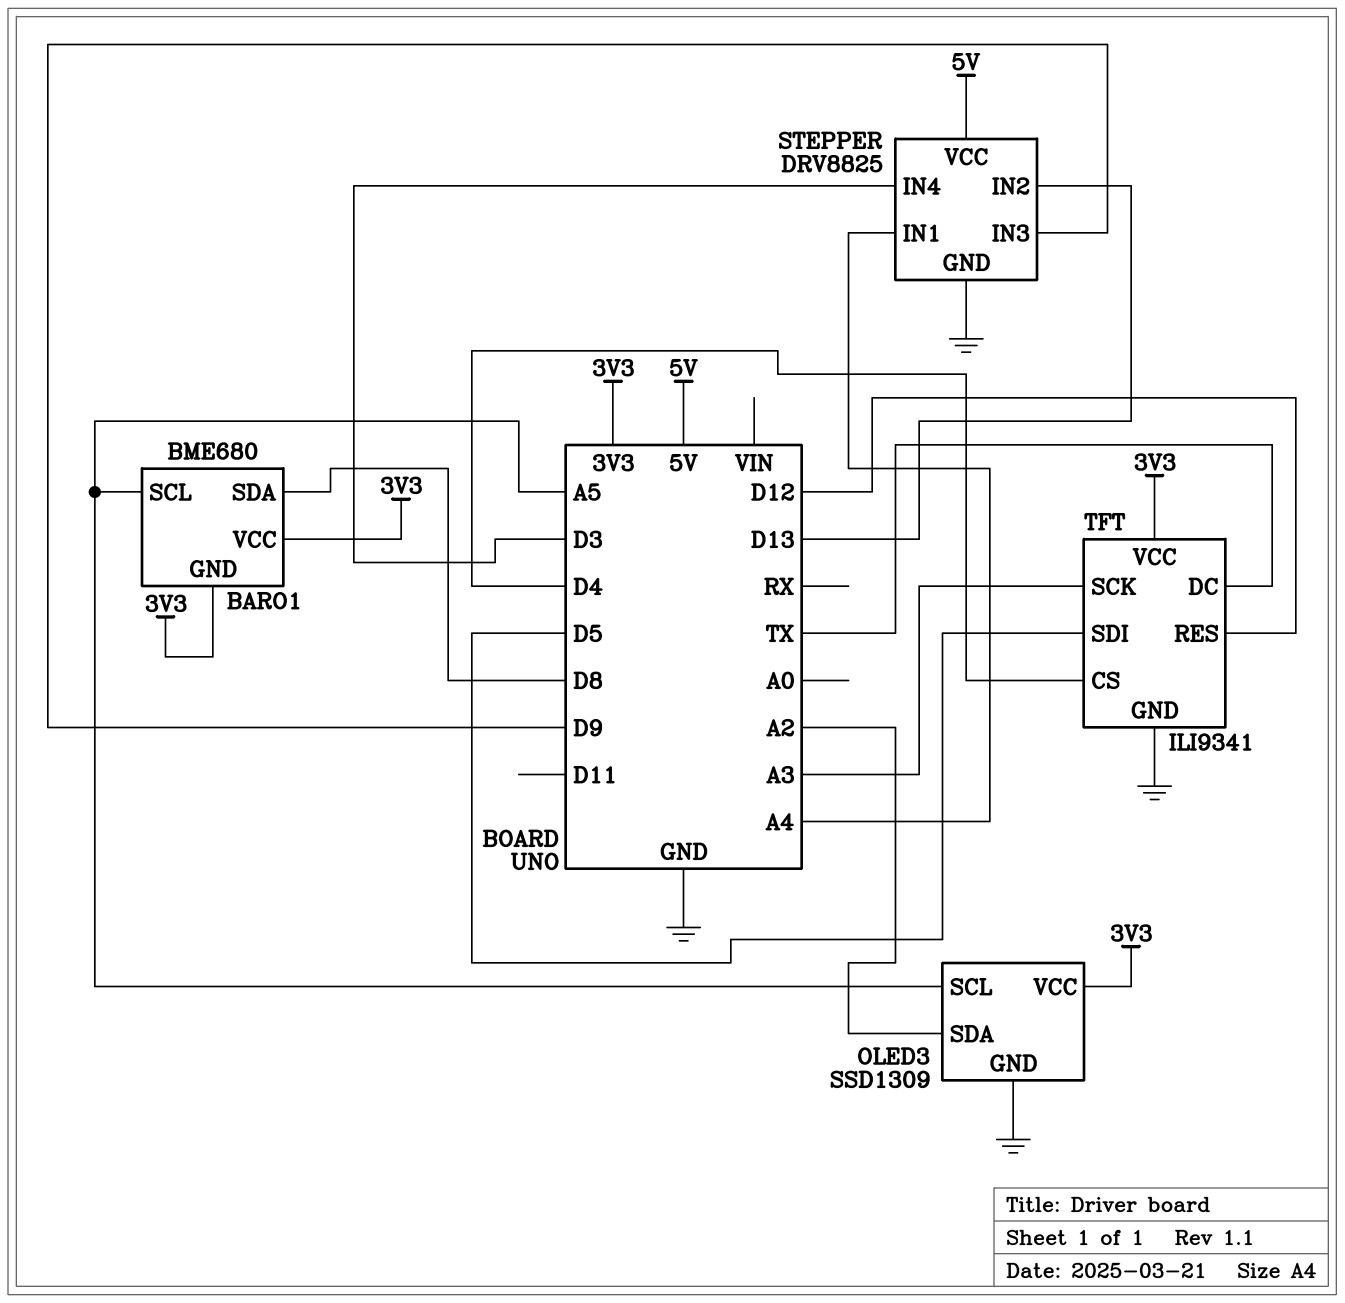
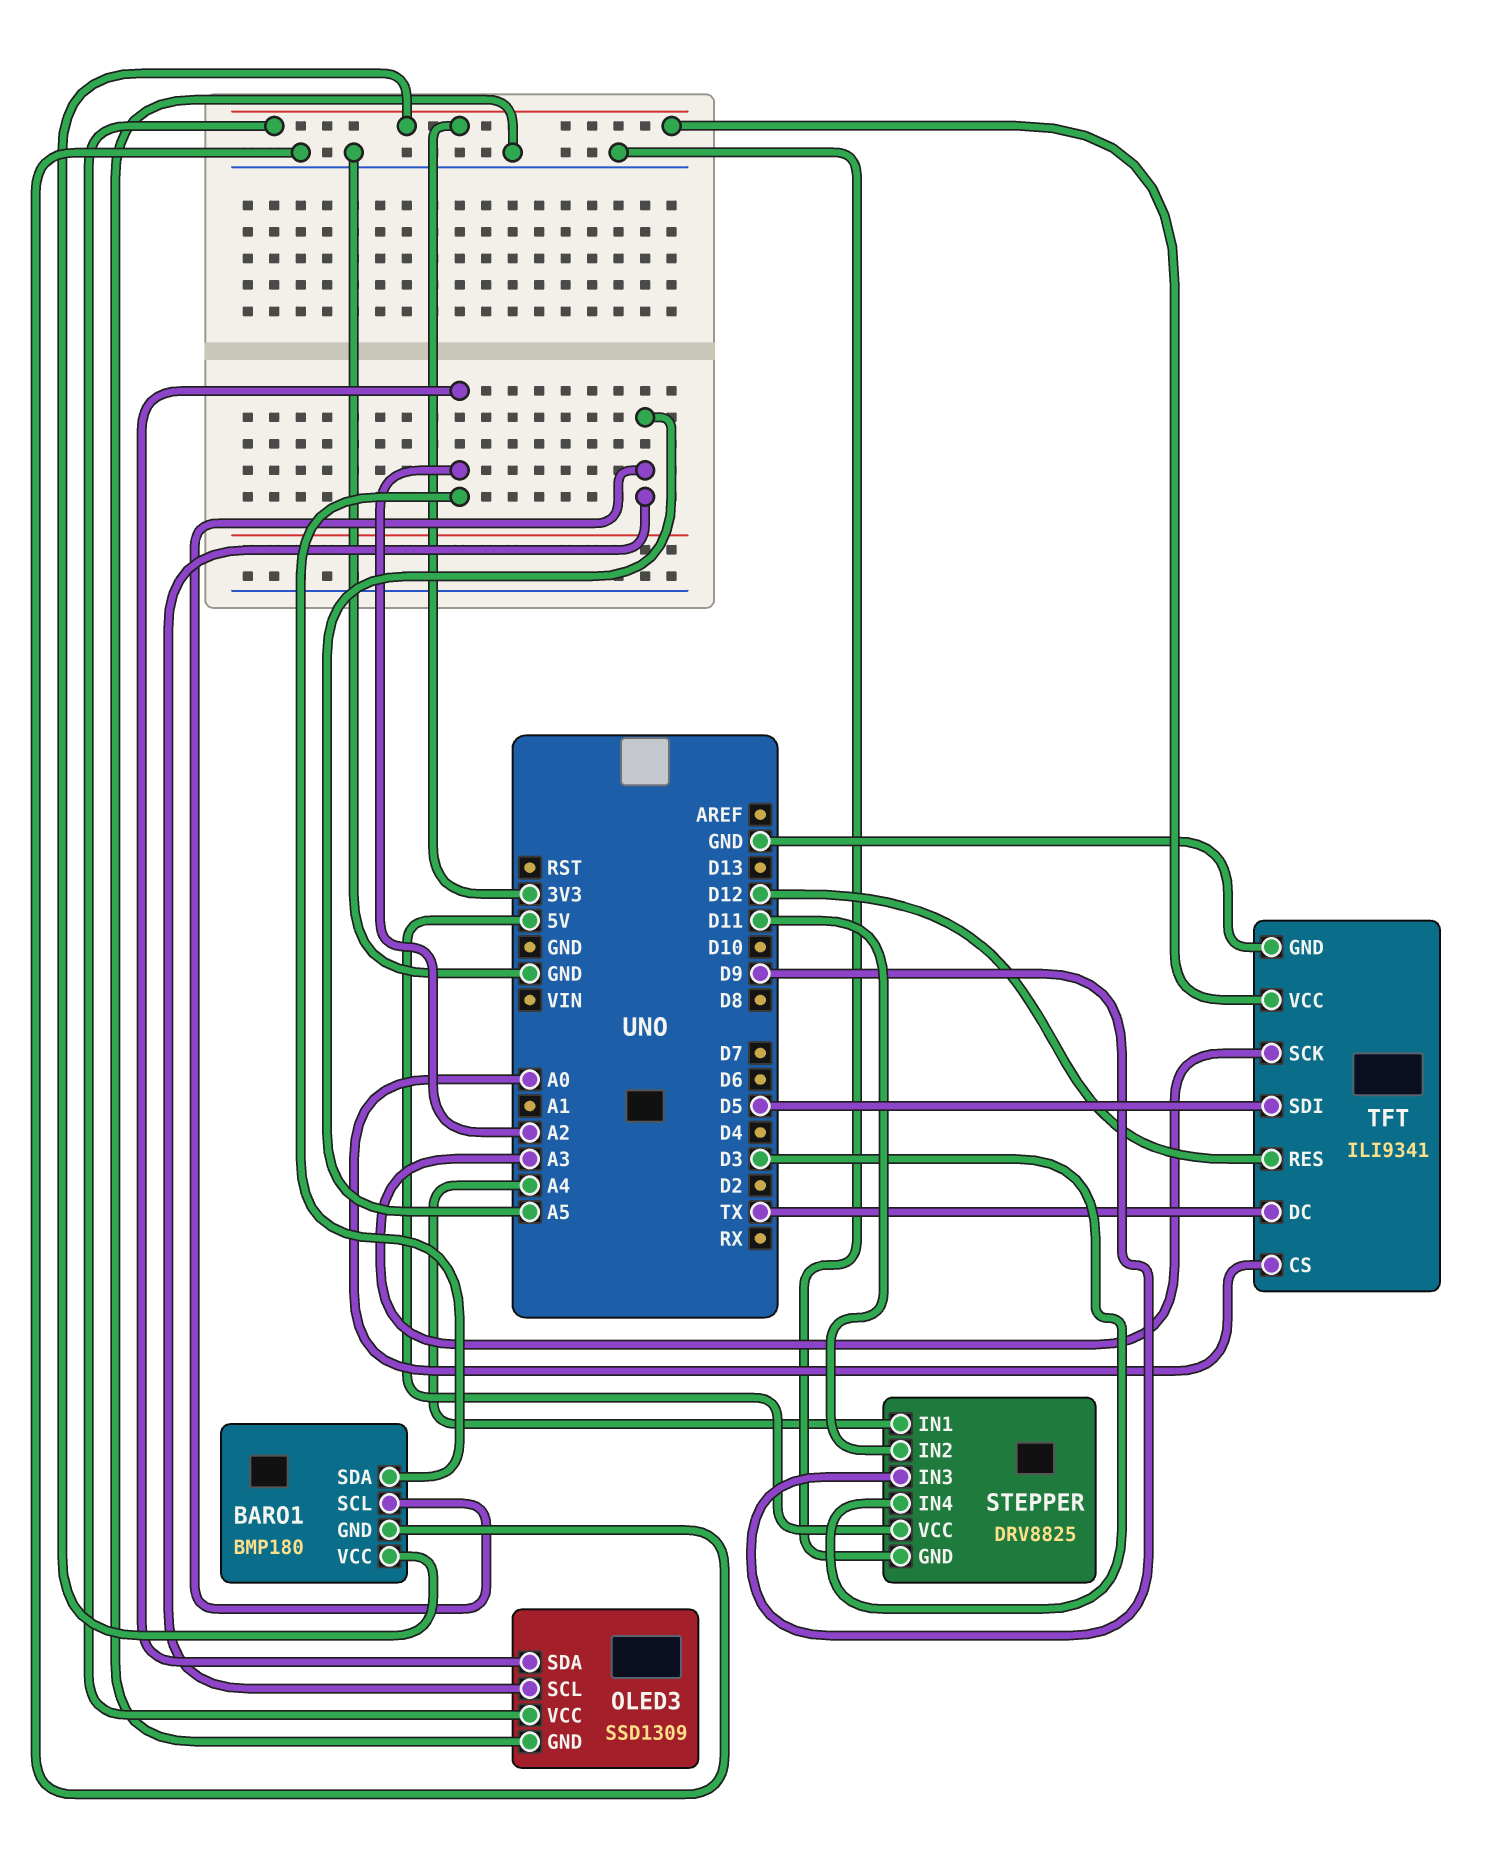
BARO1: BME680 -> BMP180
BARO1 pin GND: 3V3 -> GND
BARO1 pin SDA: D8 -> A2
STEPPER pin IN2: D13 -> D11
TFT pin CS: D4 -> A0

